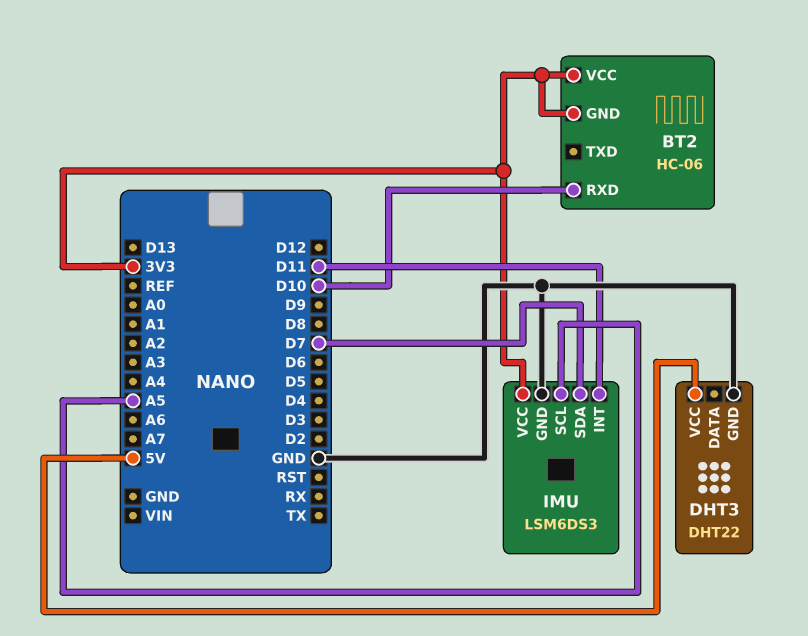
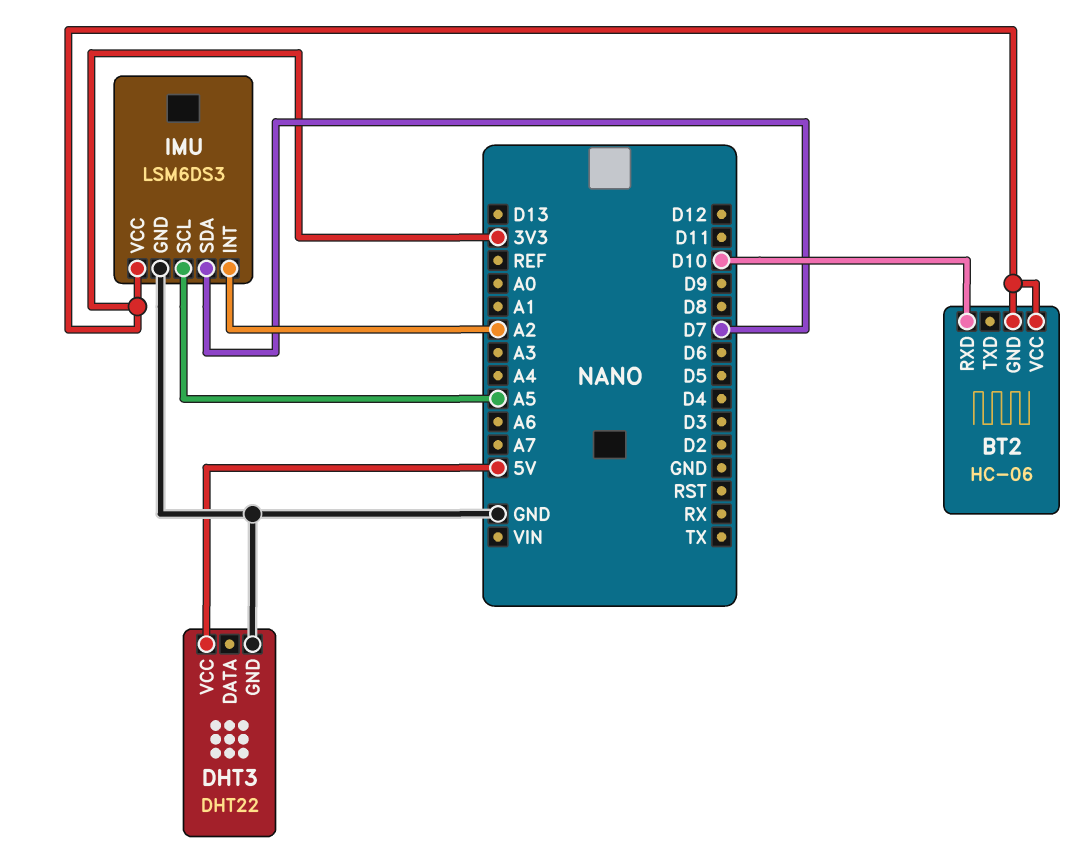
IMU pin INT: D11 -> A2

